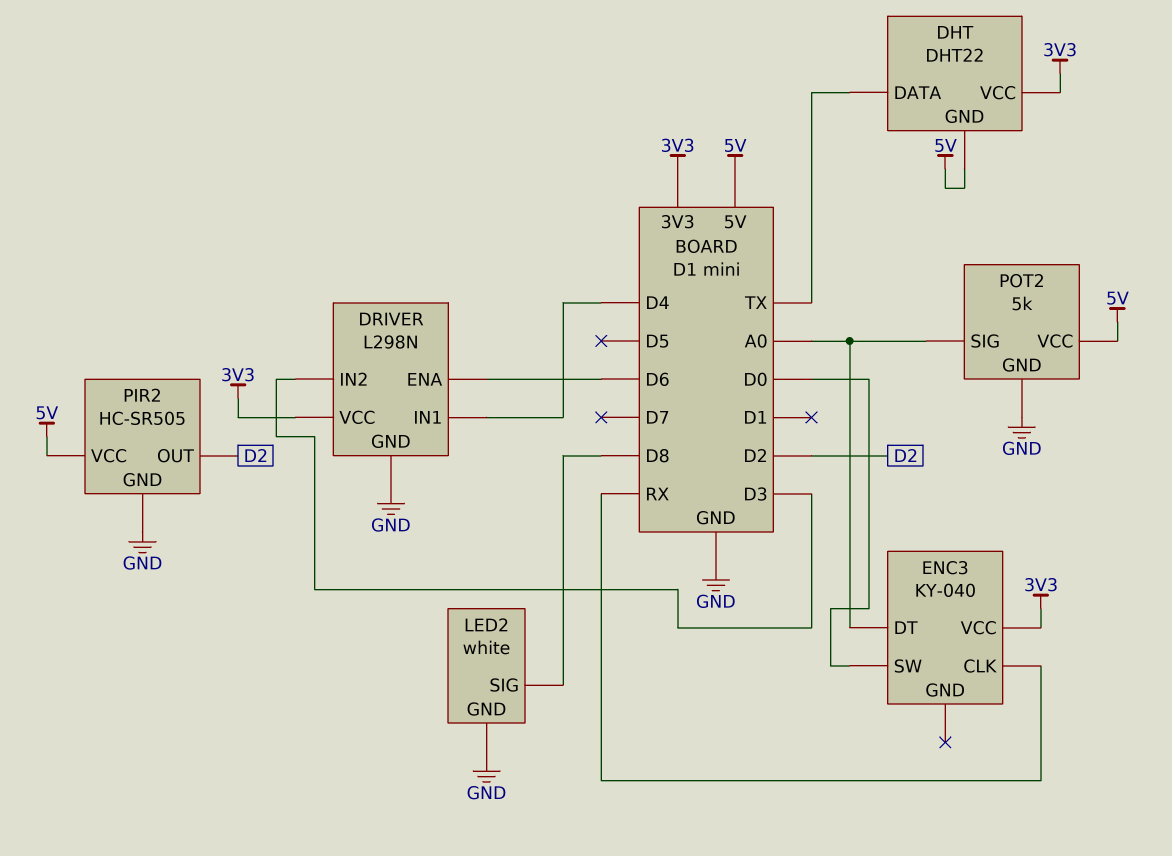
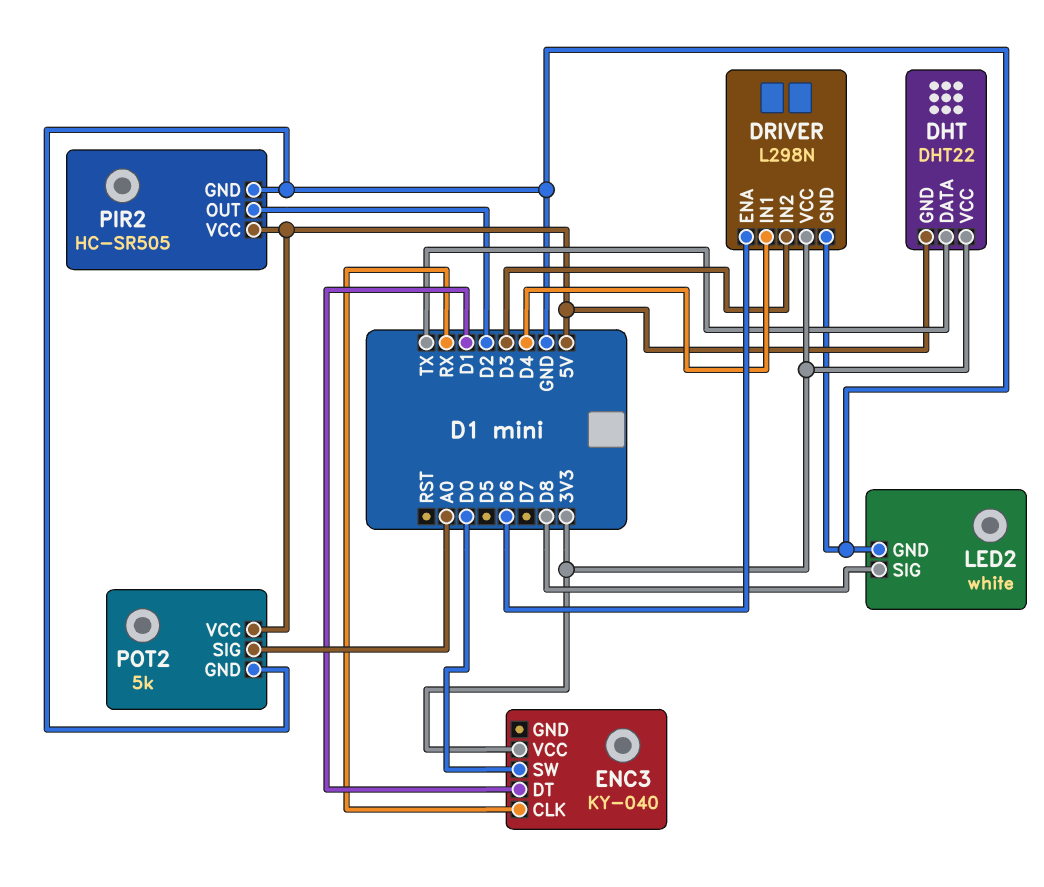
ENC3 pin DT: A0 -> D1

